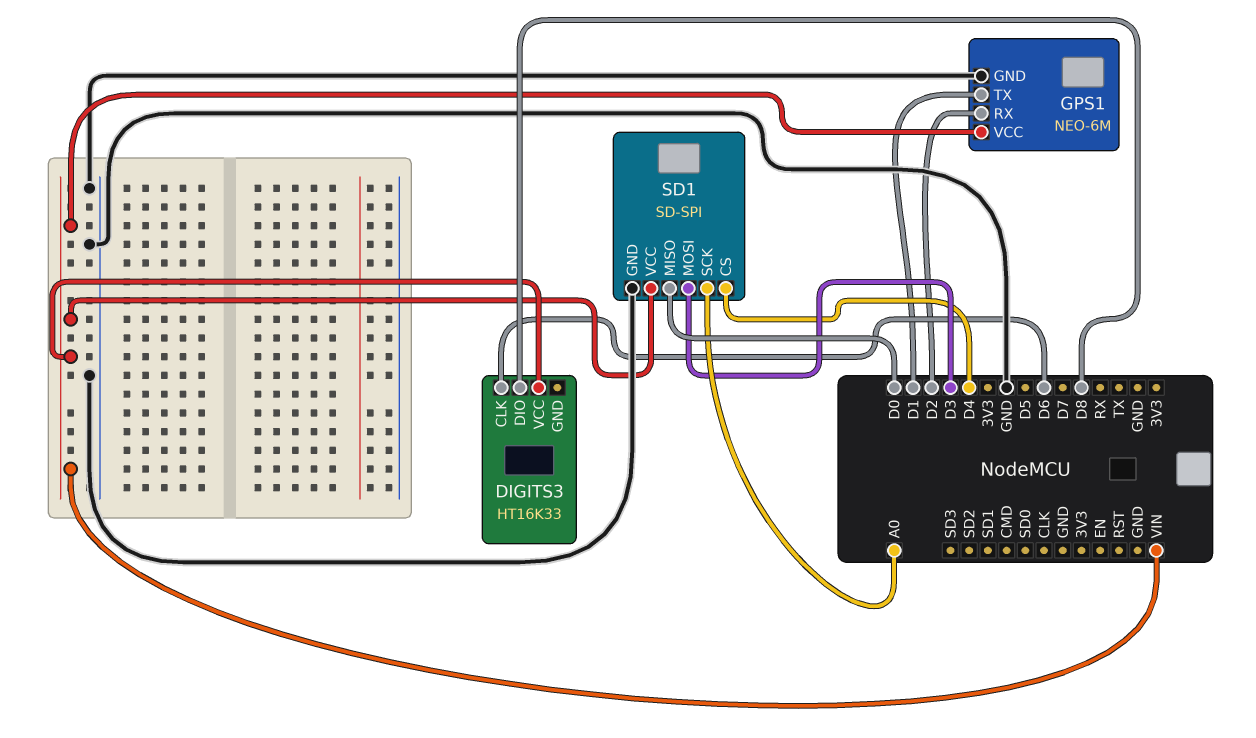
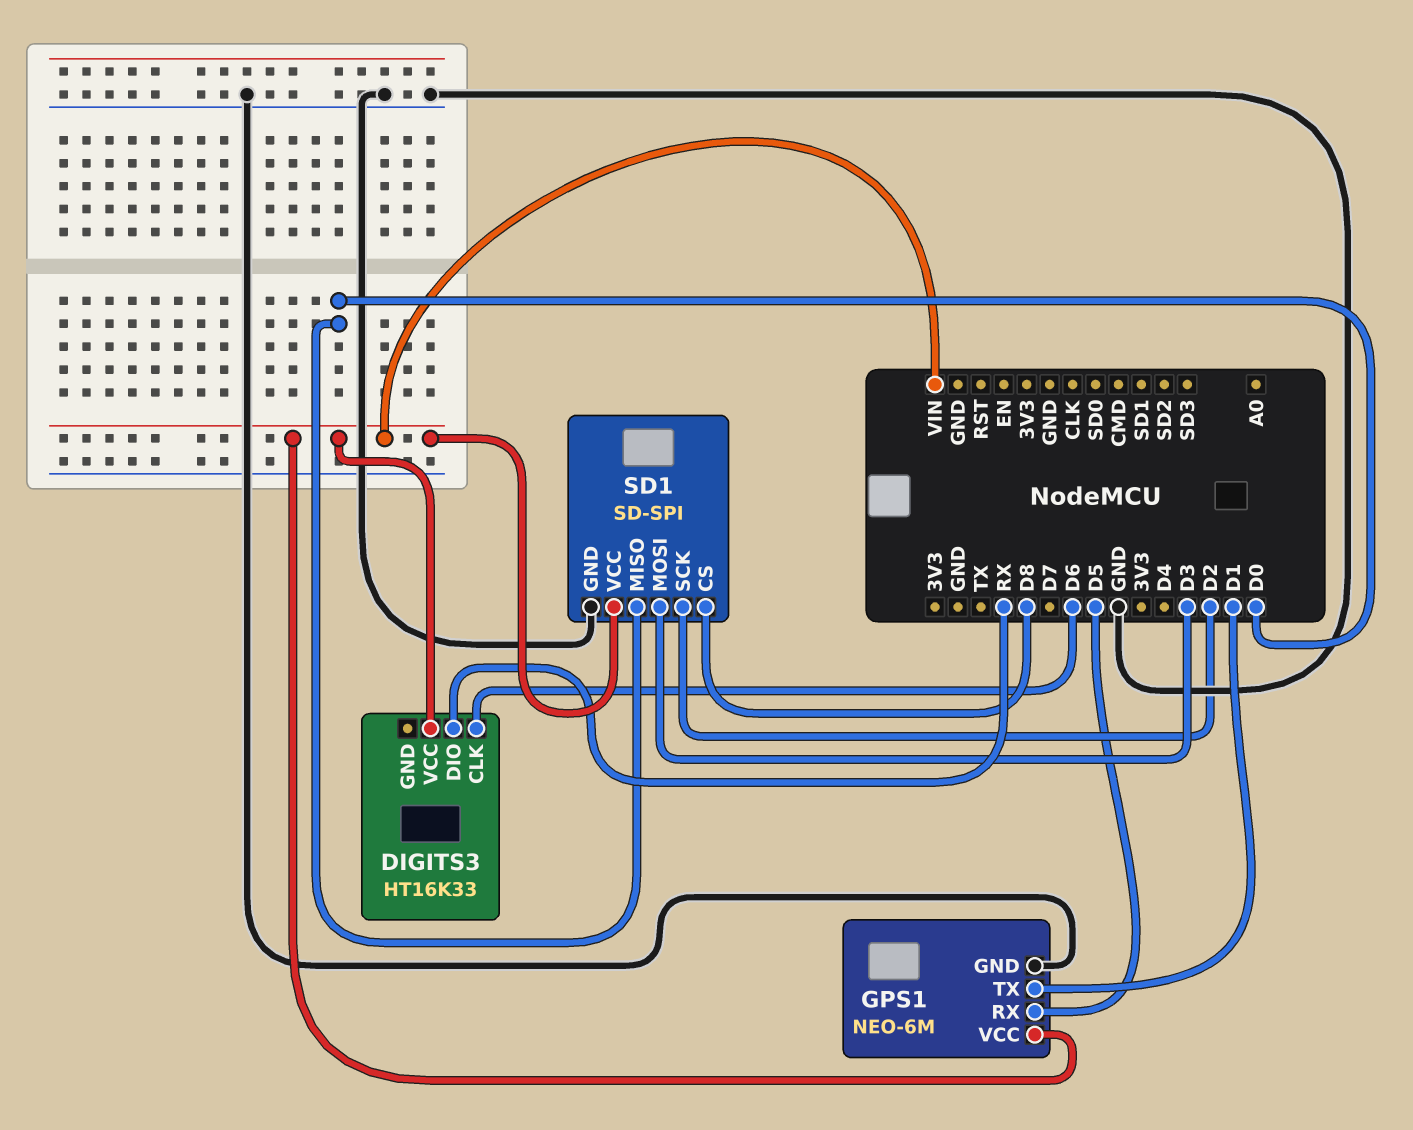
DIGITS3 pin DIO: D8 -> RX
GPS1 pin RX: D2 -> D5
SD1 pin CS: D4 -> D8
SD1 pin SCK: A0 -> D2

